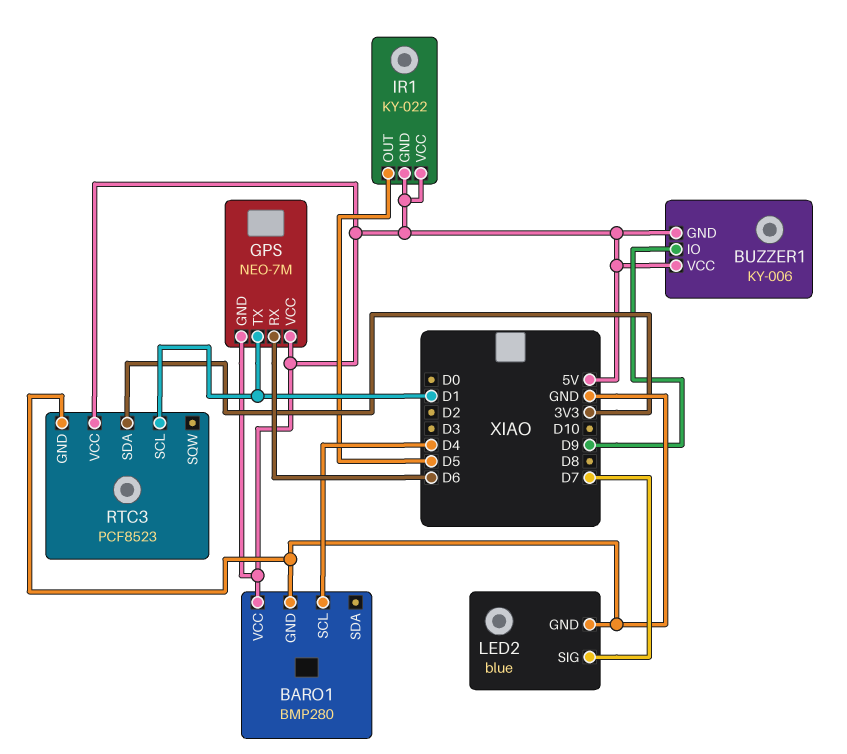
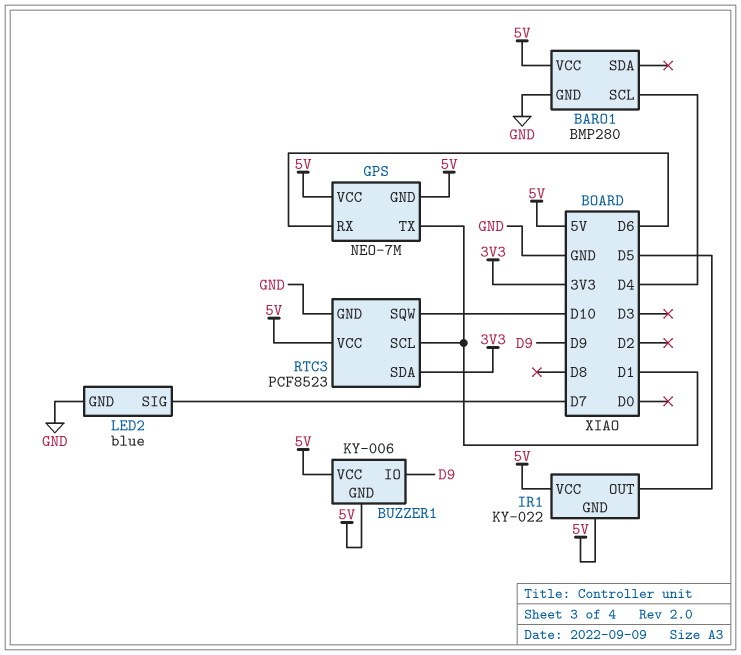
RTC3 pin SQW: none -> D10

